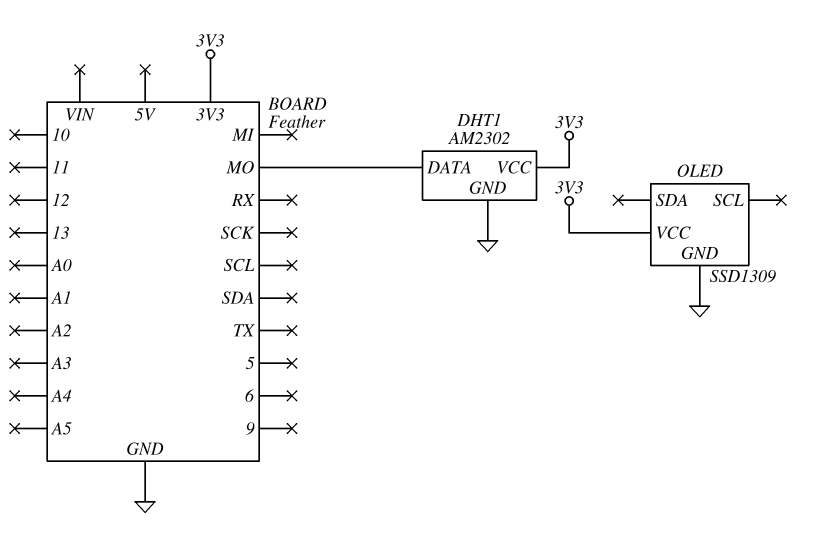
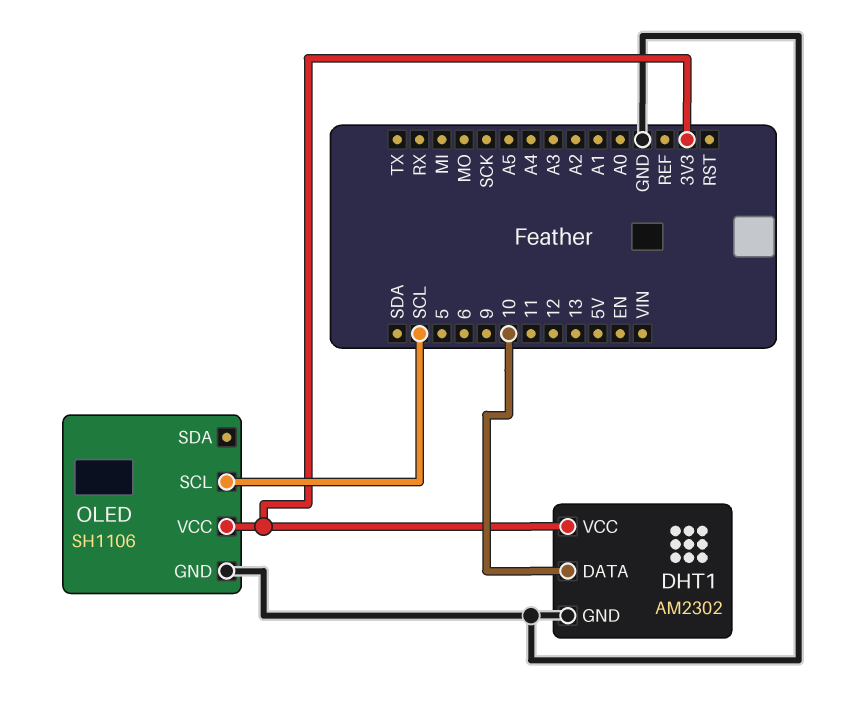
DHT1 pin DATA: MO -> 10
OLED: SSD1309 -> SH1106
OLED pin SCL: none -> SCL

